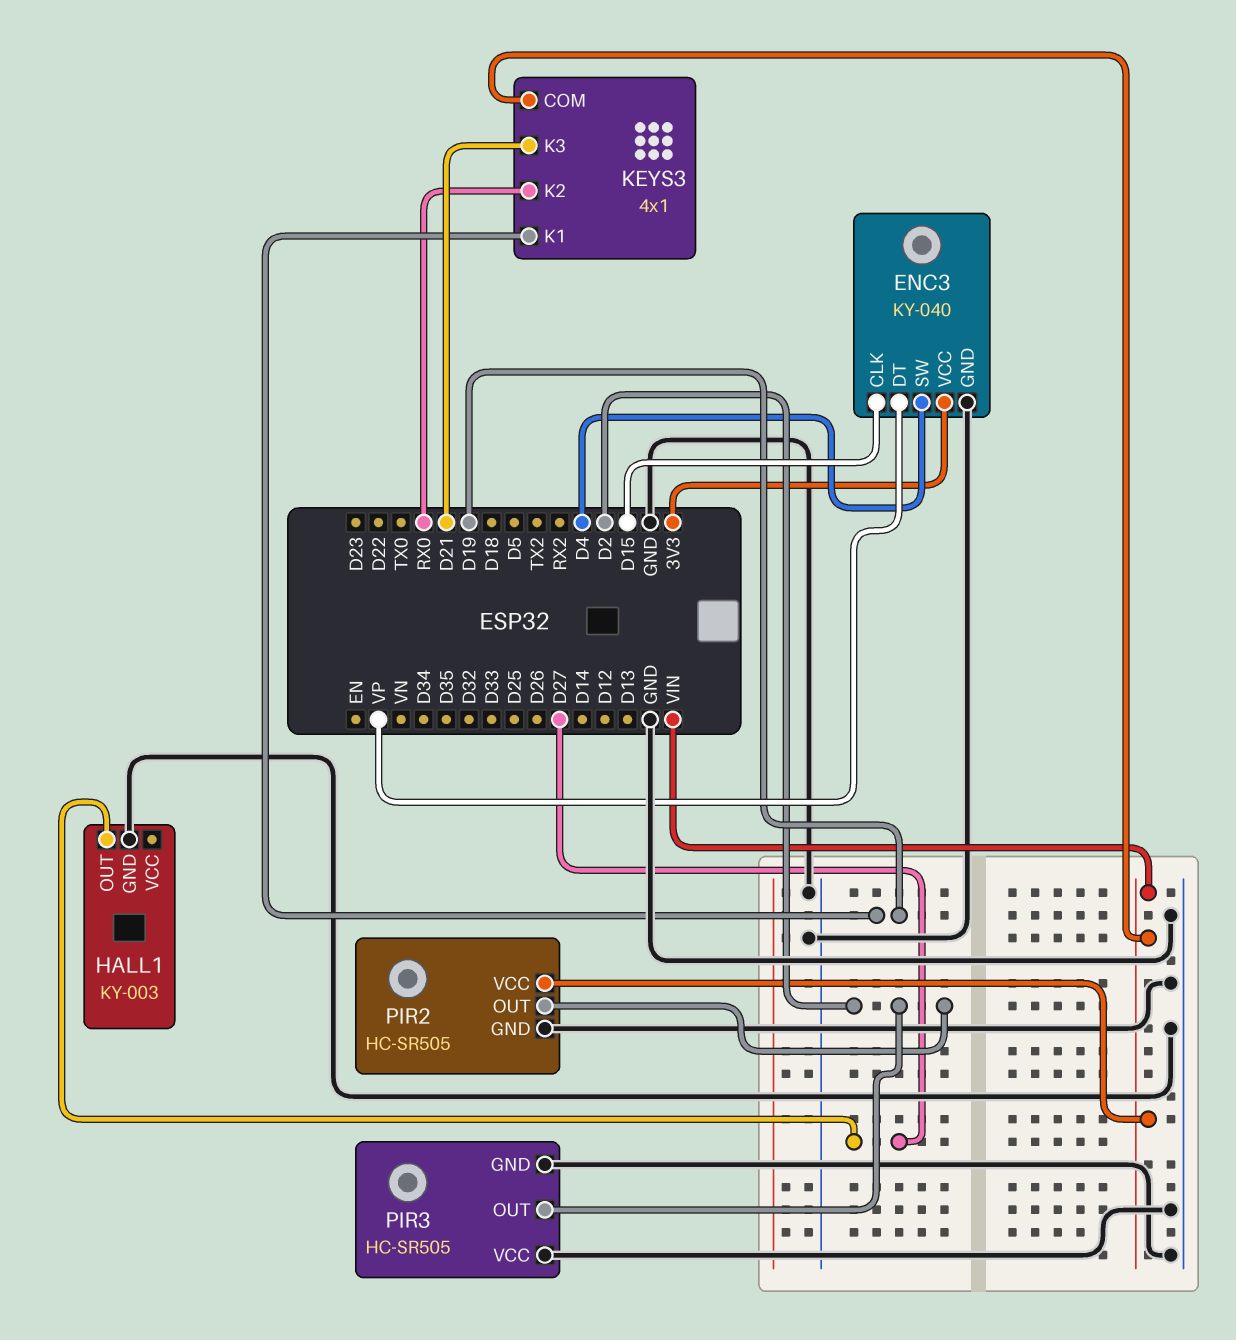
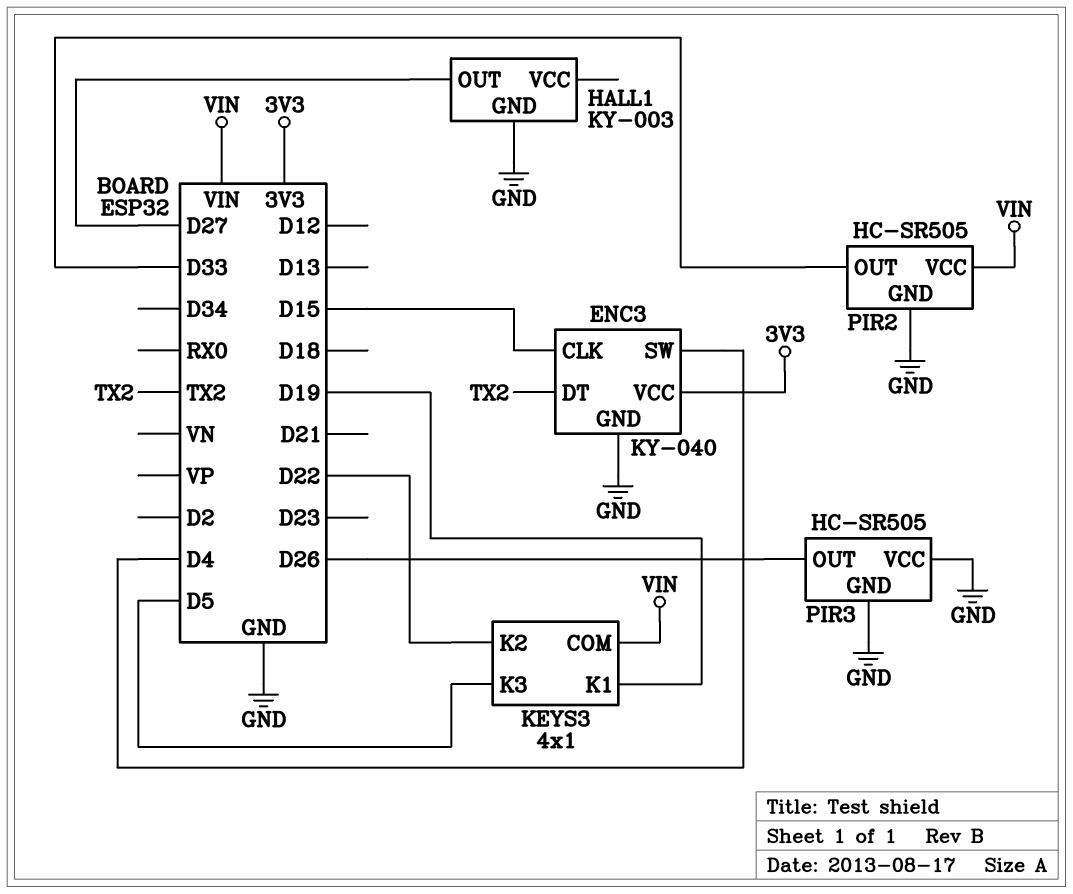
ENC3 pin DT: VP -> TX2
KEYS3 pin K2: RX0 -> D22
KEYS3 pin K3: D21 -> D5
PIR2 pin OUT: D2 -> D33
PIR3 pin OUT: D2 -> D26

